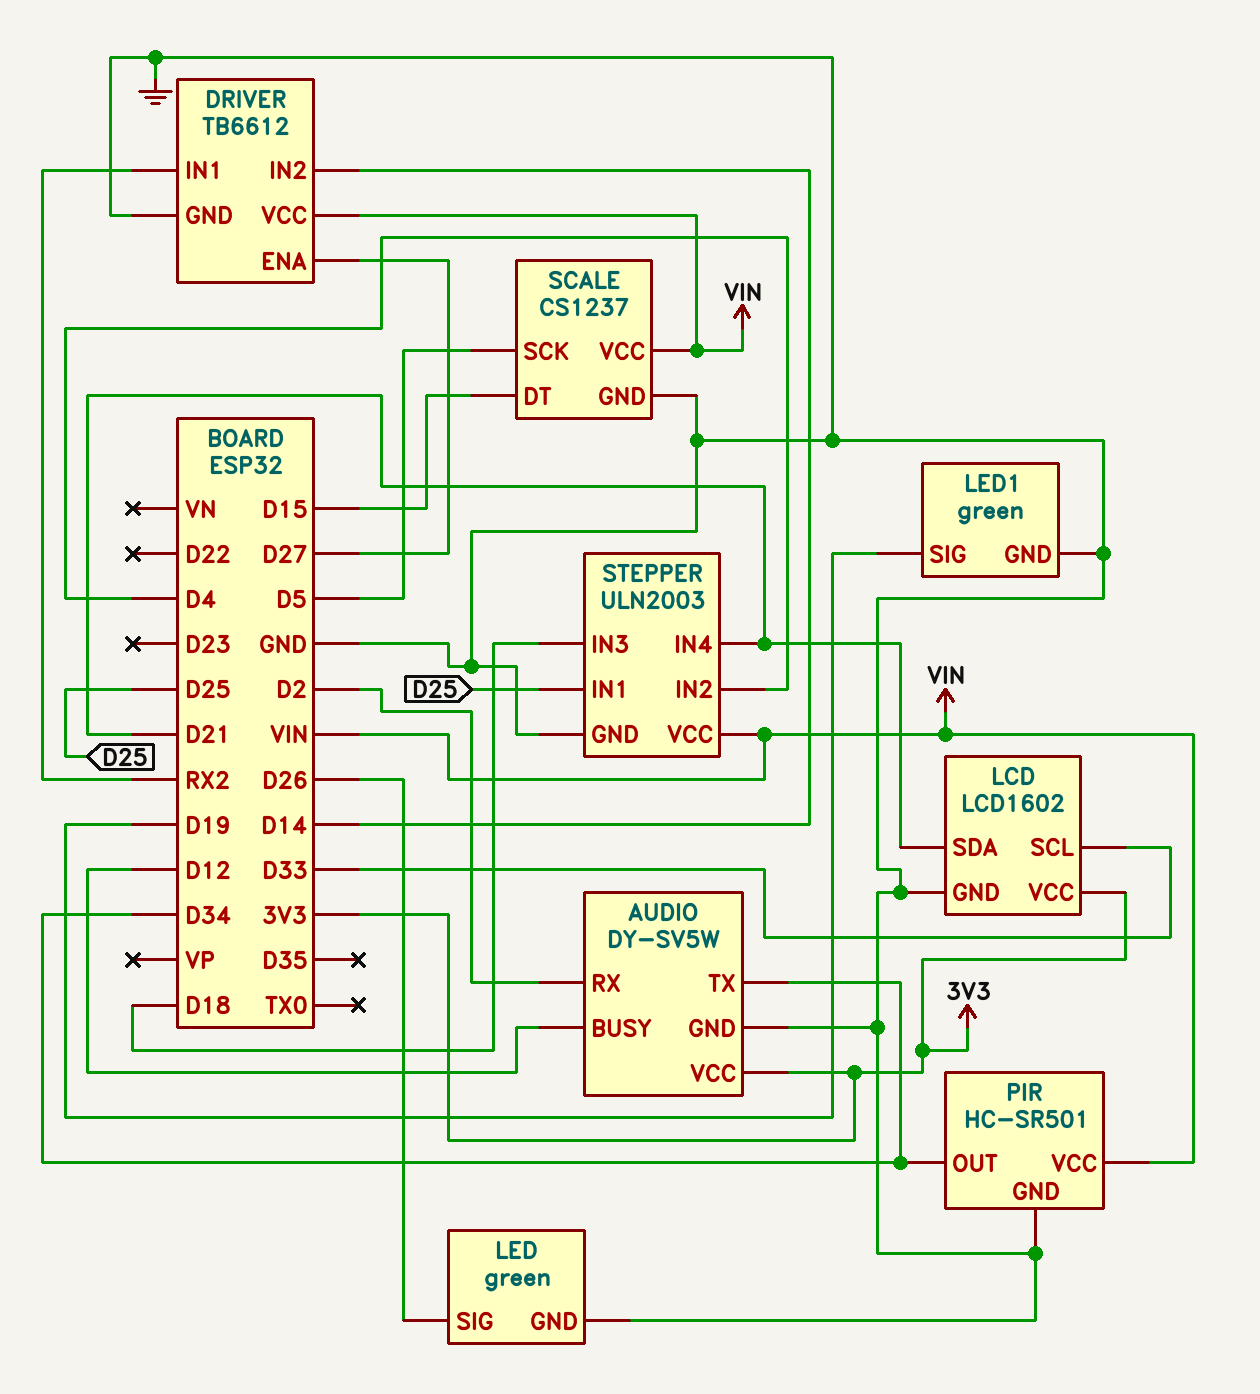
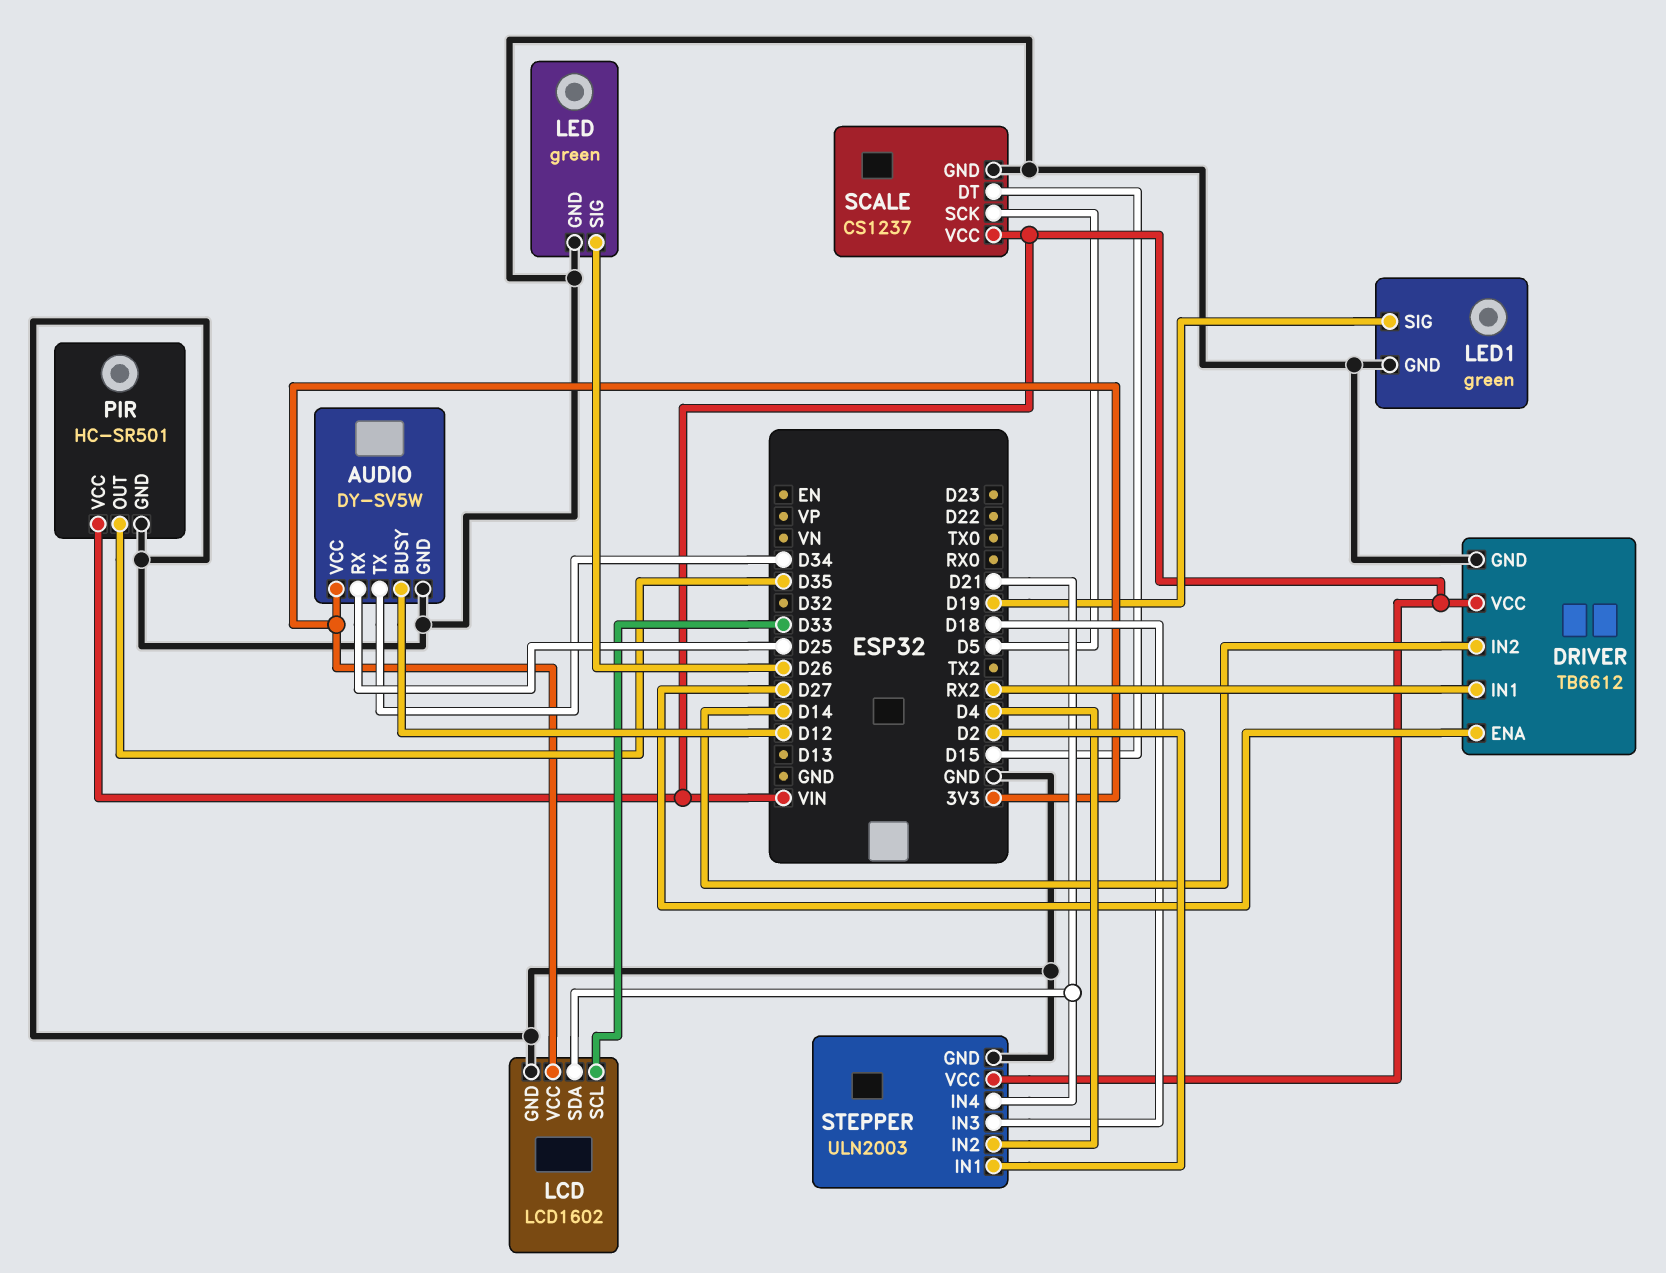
AUDIO pin RX: D2 -> D25
PIR pin OUT: D34 -> D35
STEPPER pin IN1: D25 -> D2

